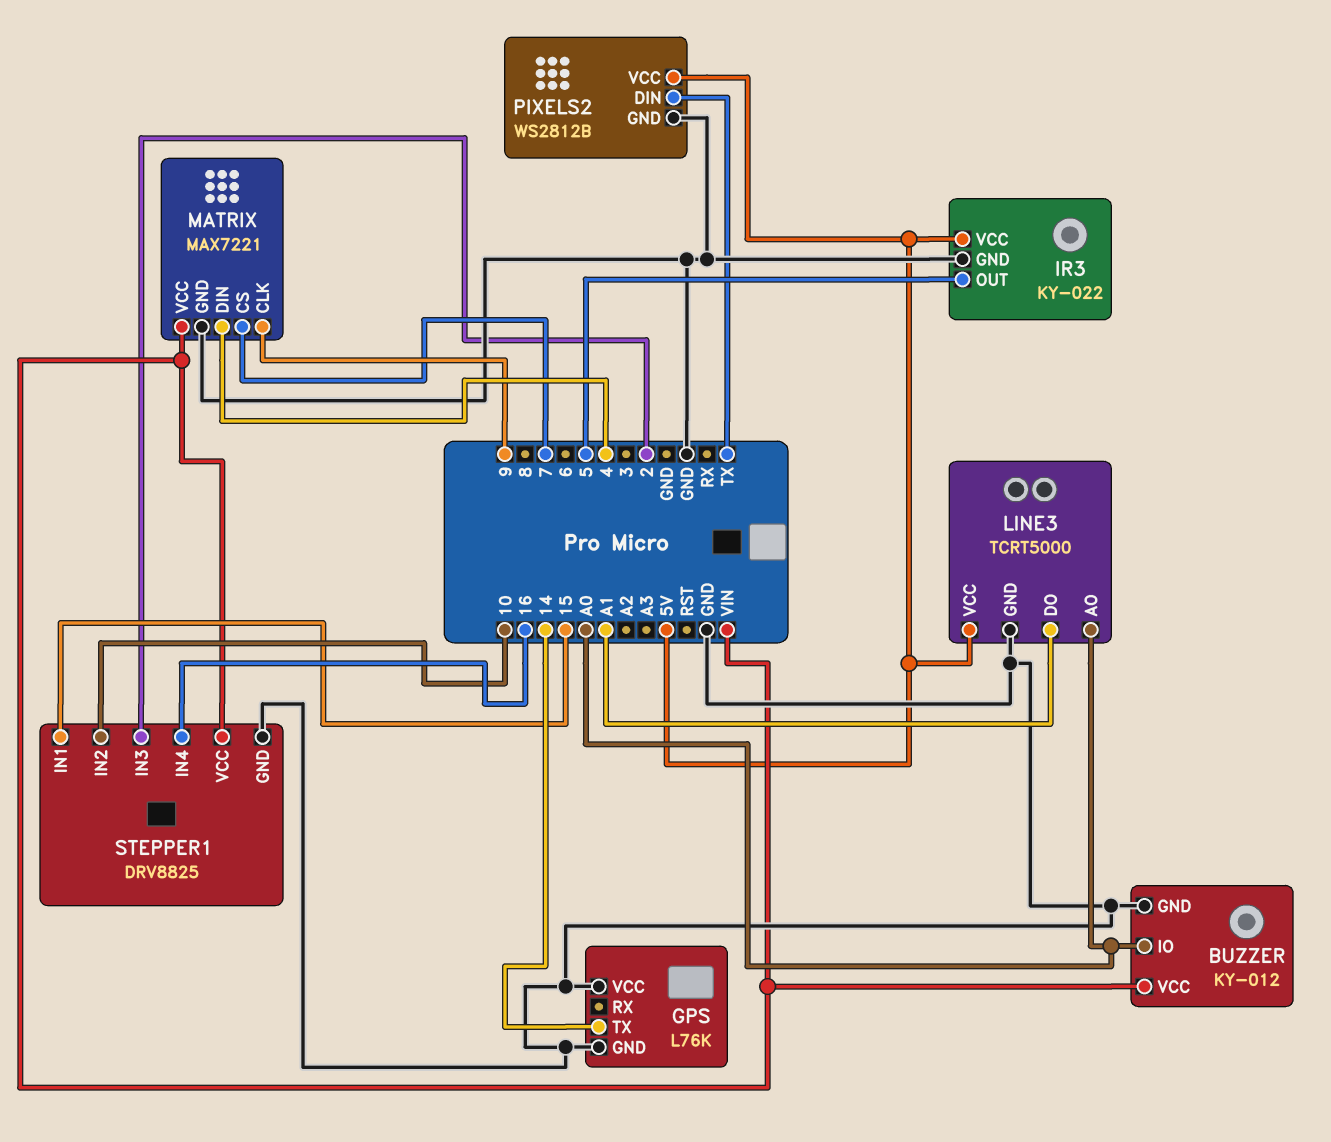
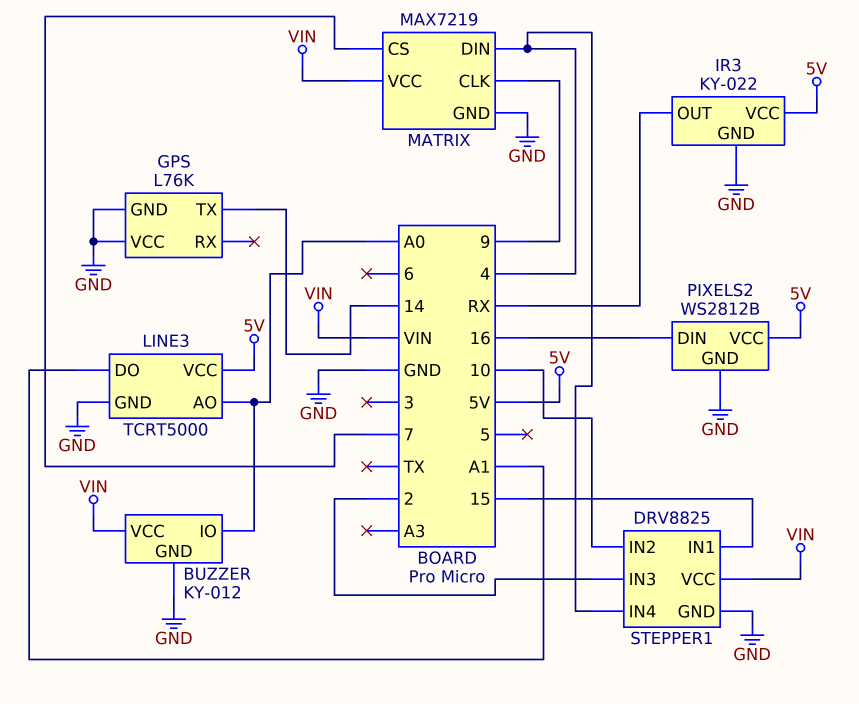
IR3 pin OUT: 5 -> RX
MATRIX: MAX7221 -> MAX7219
PIXELS2 pin DIN: TX -> 16
STEPPER1 pin IN4: 16 -> 4

